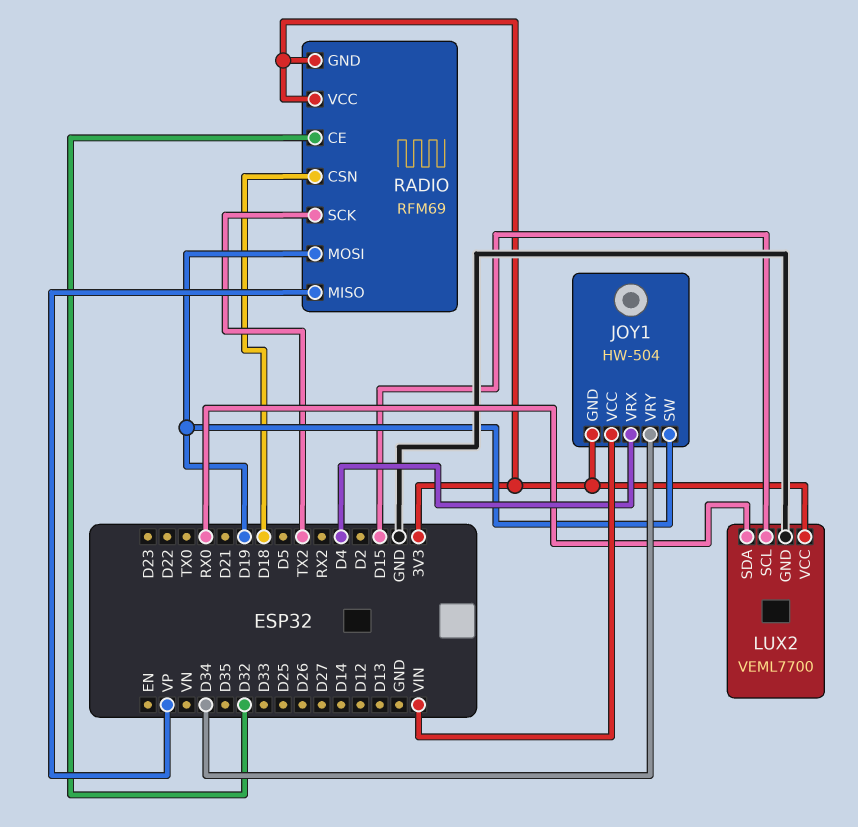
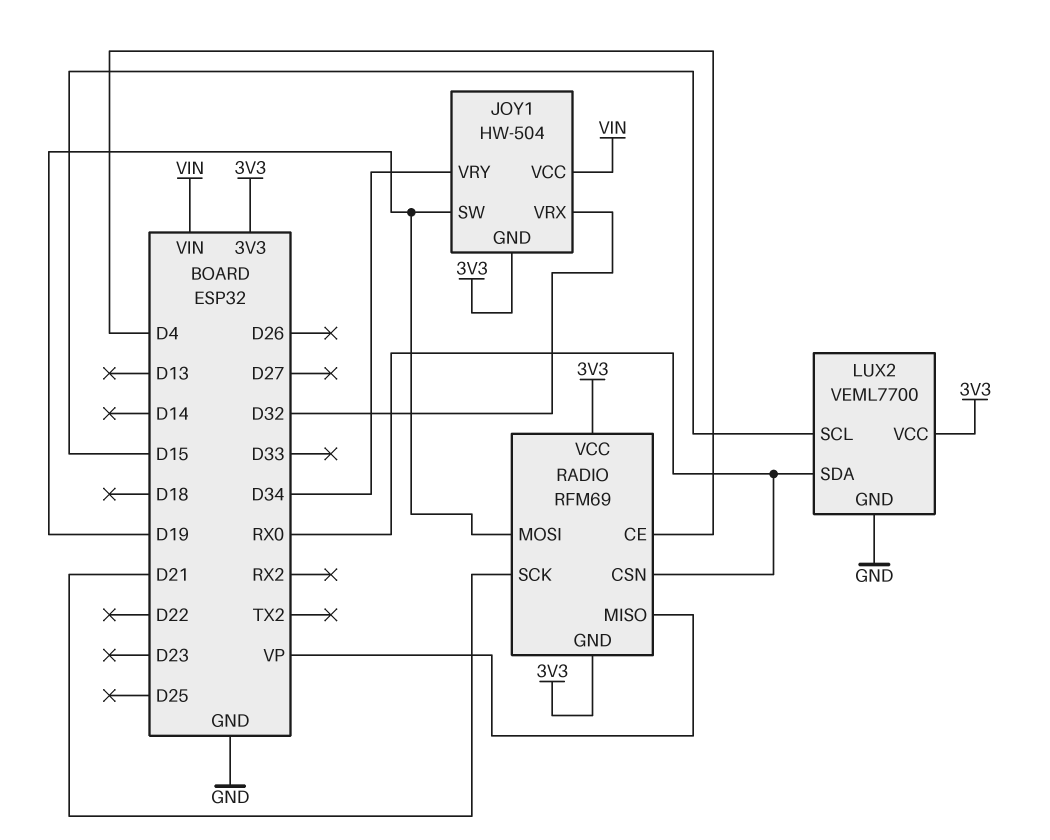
JOY1 pin VRX: D4 -> D32
RADIO pin CE: D32 -> D4
RADIO pin CSN: D18 -> RX0
RADIO pin SCK: TX2 -> D21

